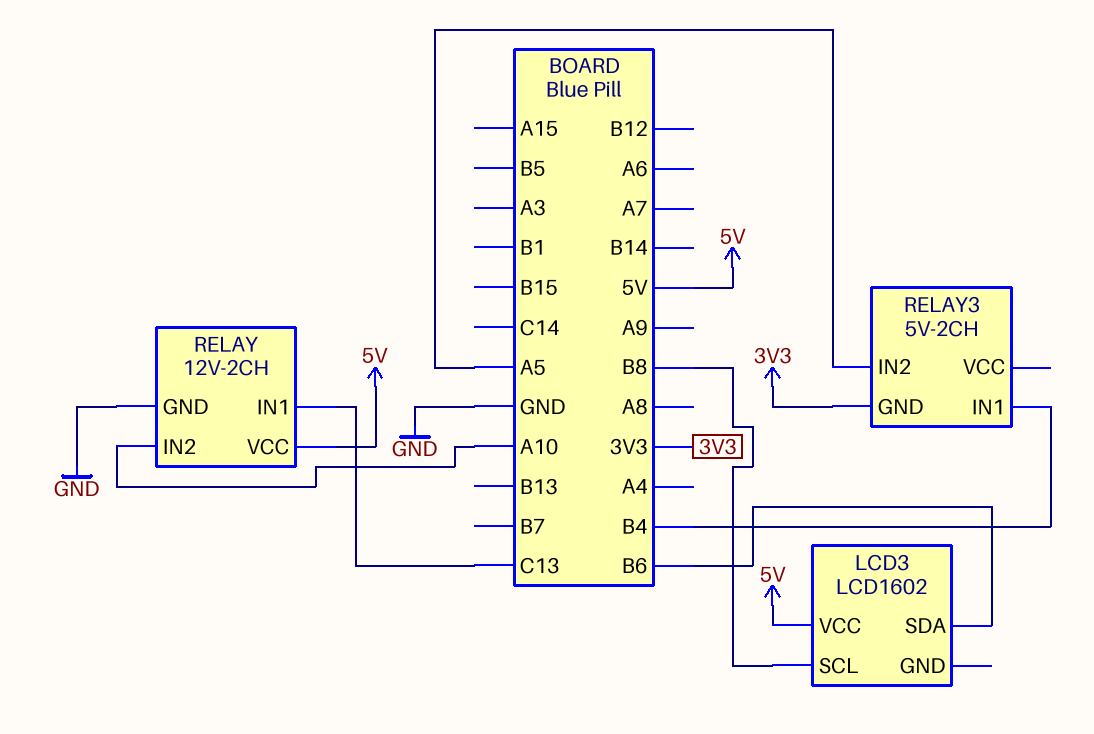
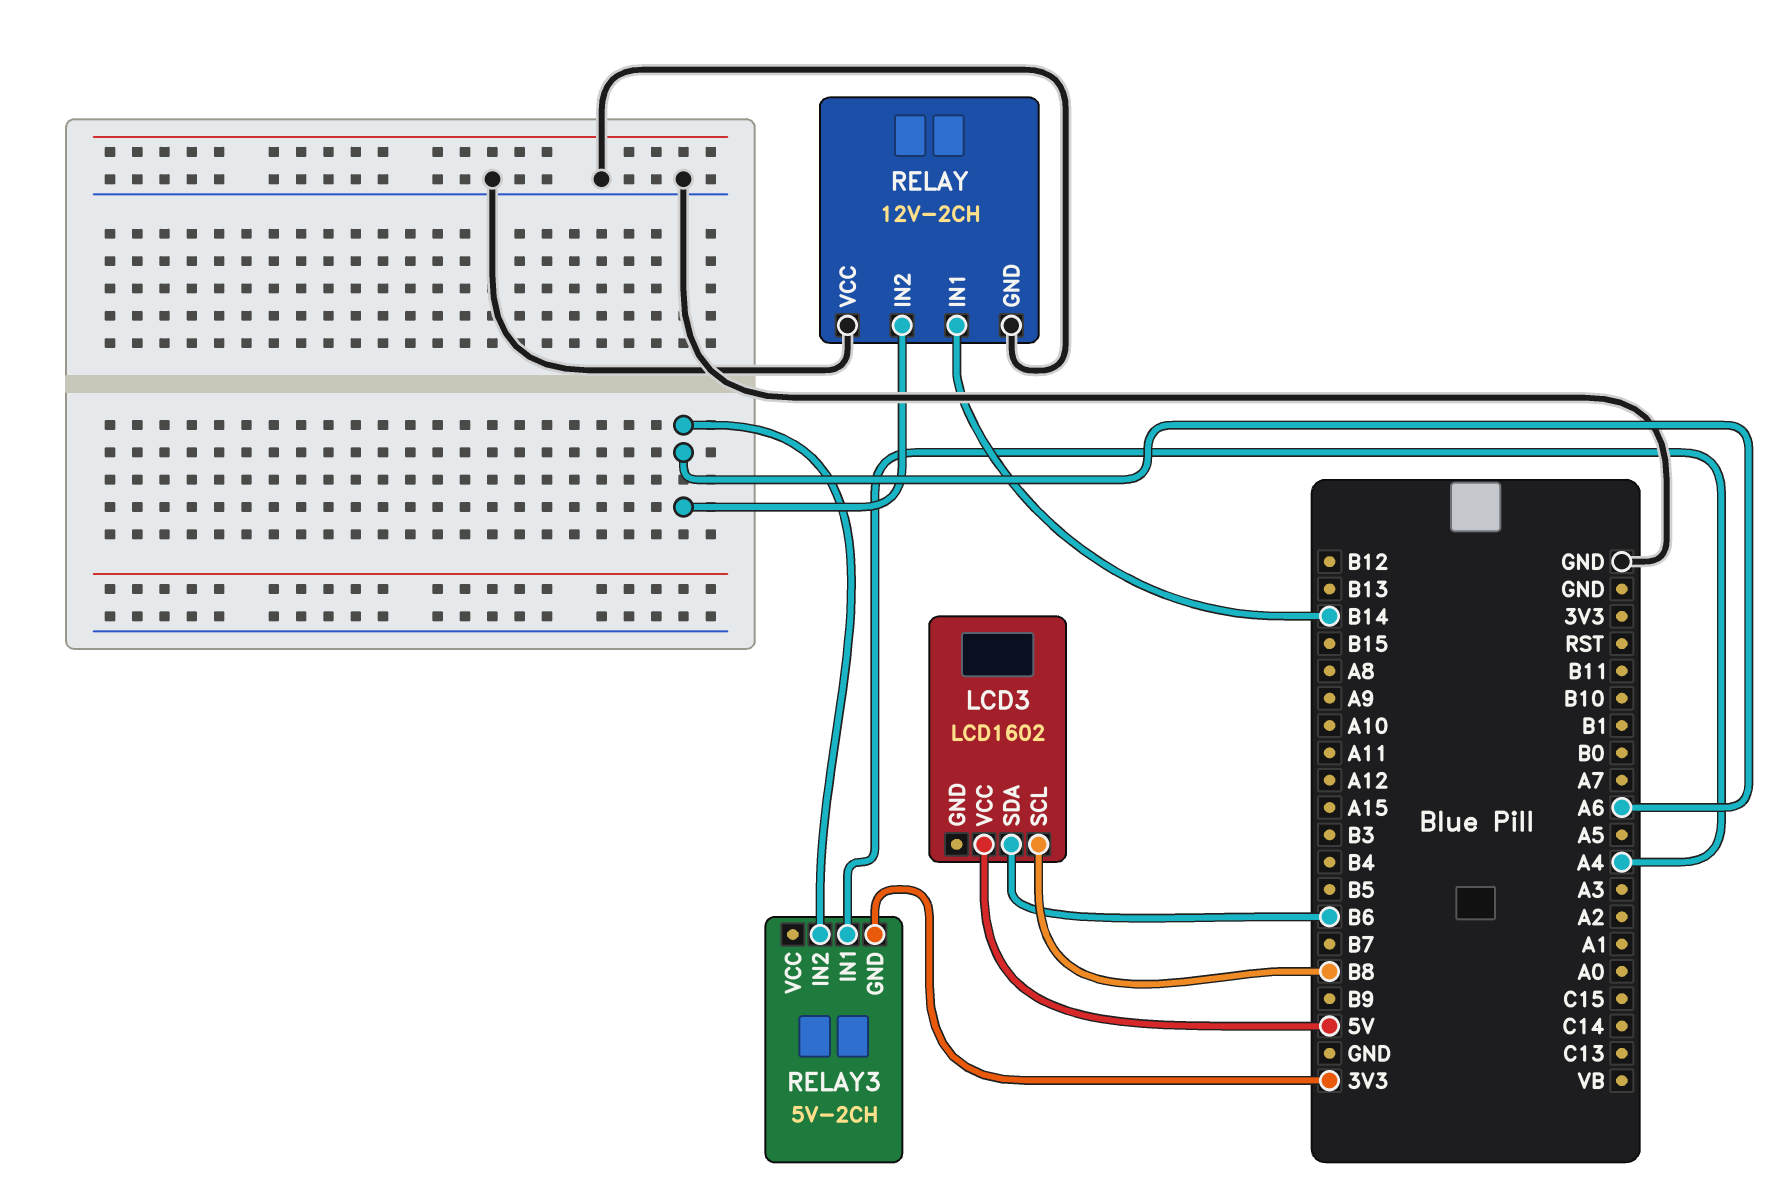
RELAY pin IN1: C13 -> B14
RELAY pin IN2: A10 -> A6
RELAY pin VCC: 5V -> GND
RELAY3 pin IN1: B4 -> A4
RELAY3 pin IN2: A5 -> A6

